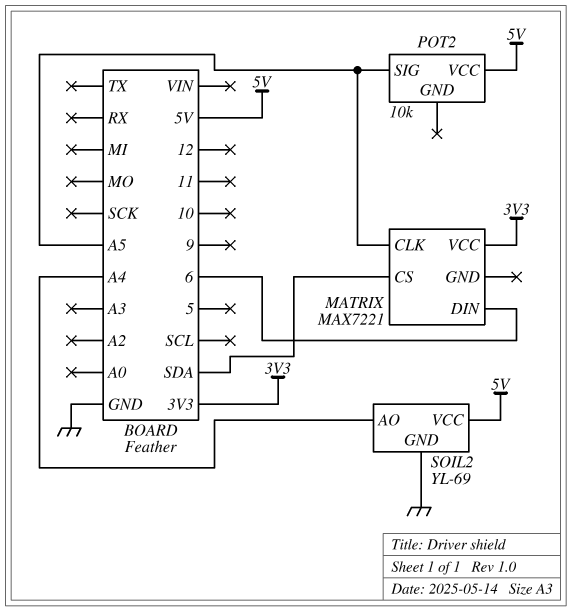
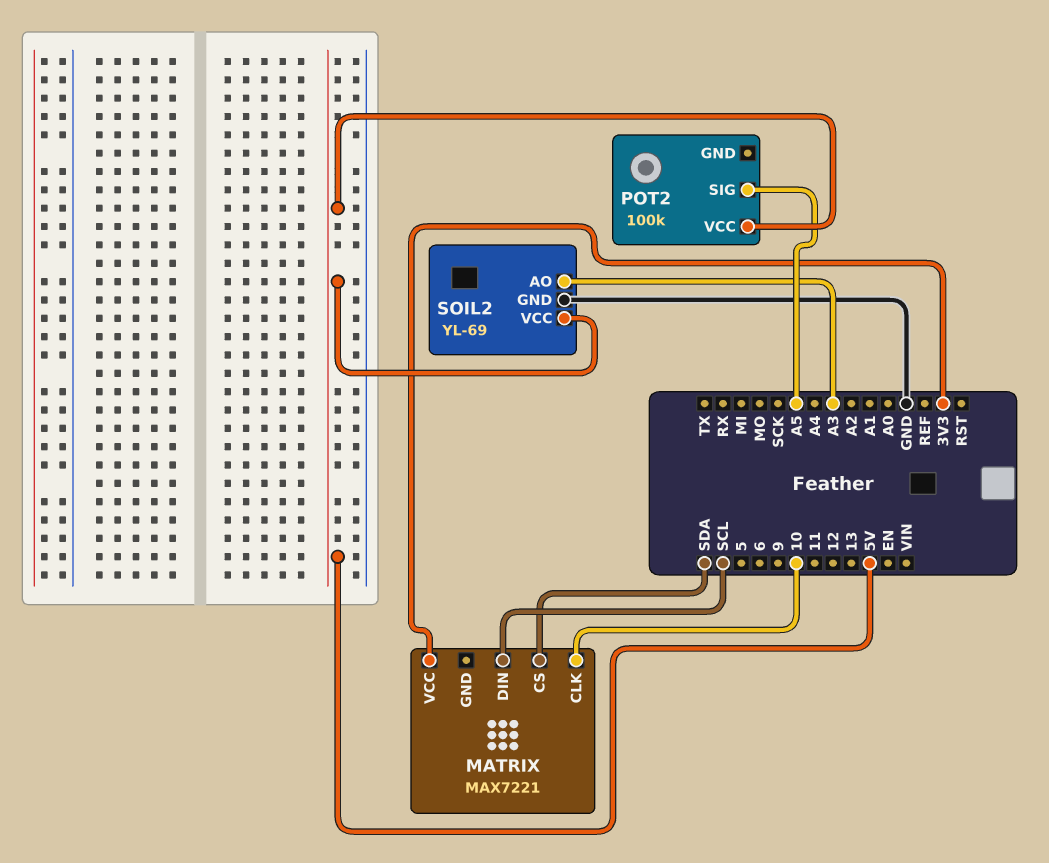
MATRIX pin CLK: A5 -> 10
MATRIX pin DIN: 6 -> SCL
POT2: 10k -> 100k
SOIL2 pin AO: A4 -> A3

